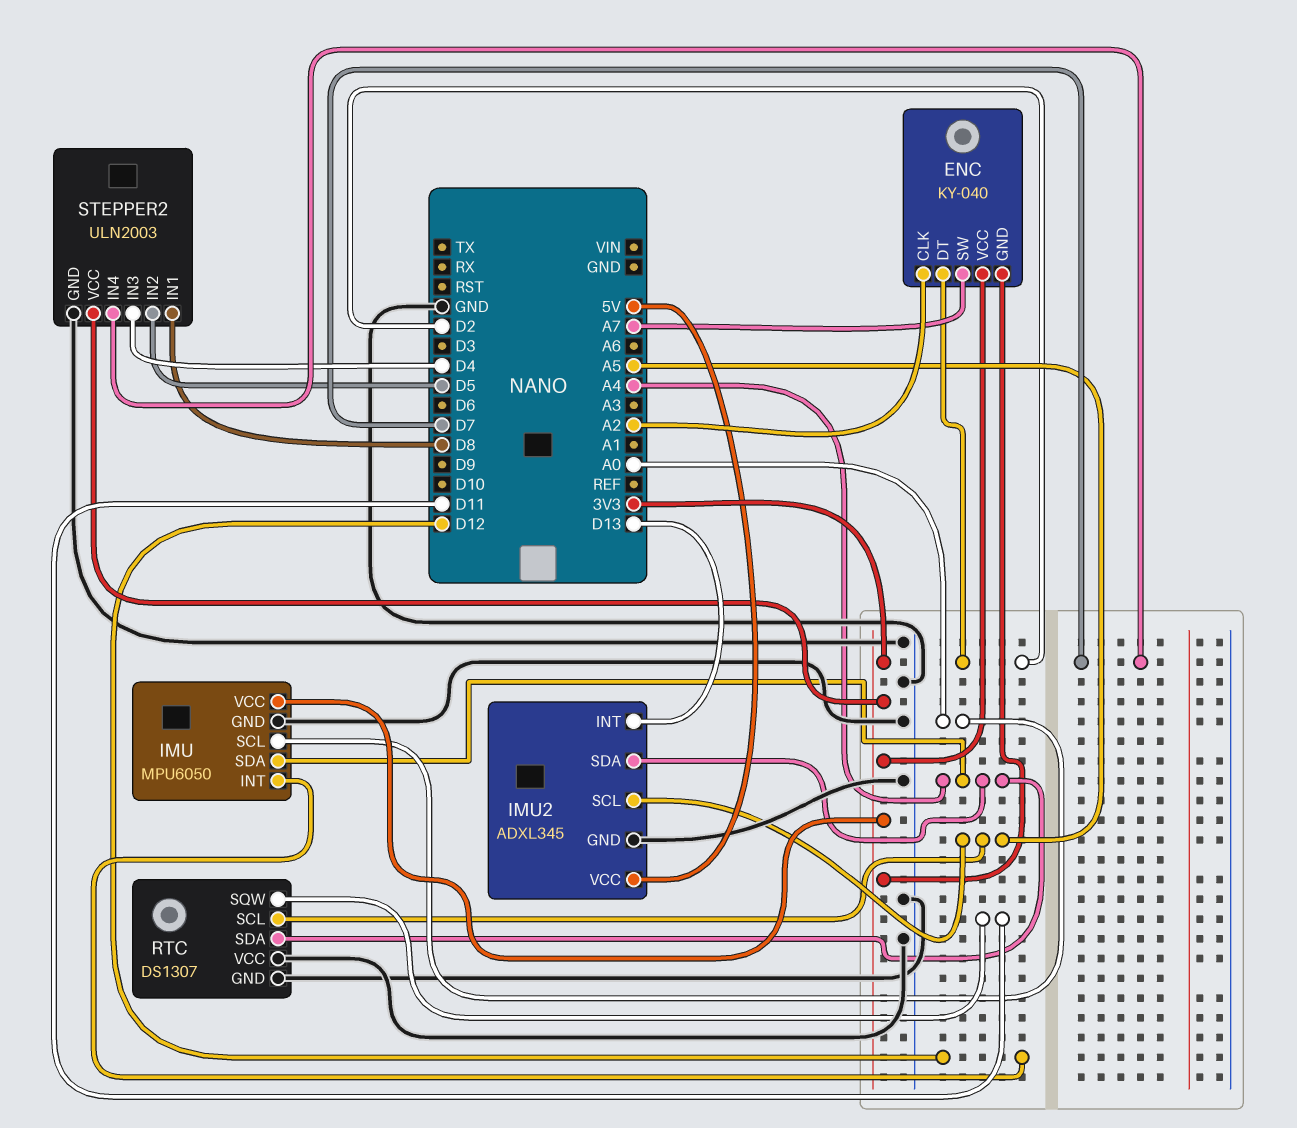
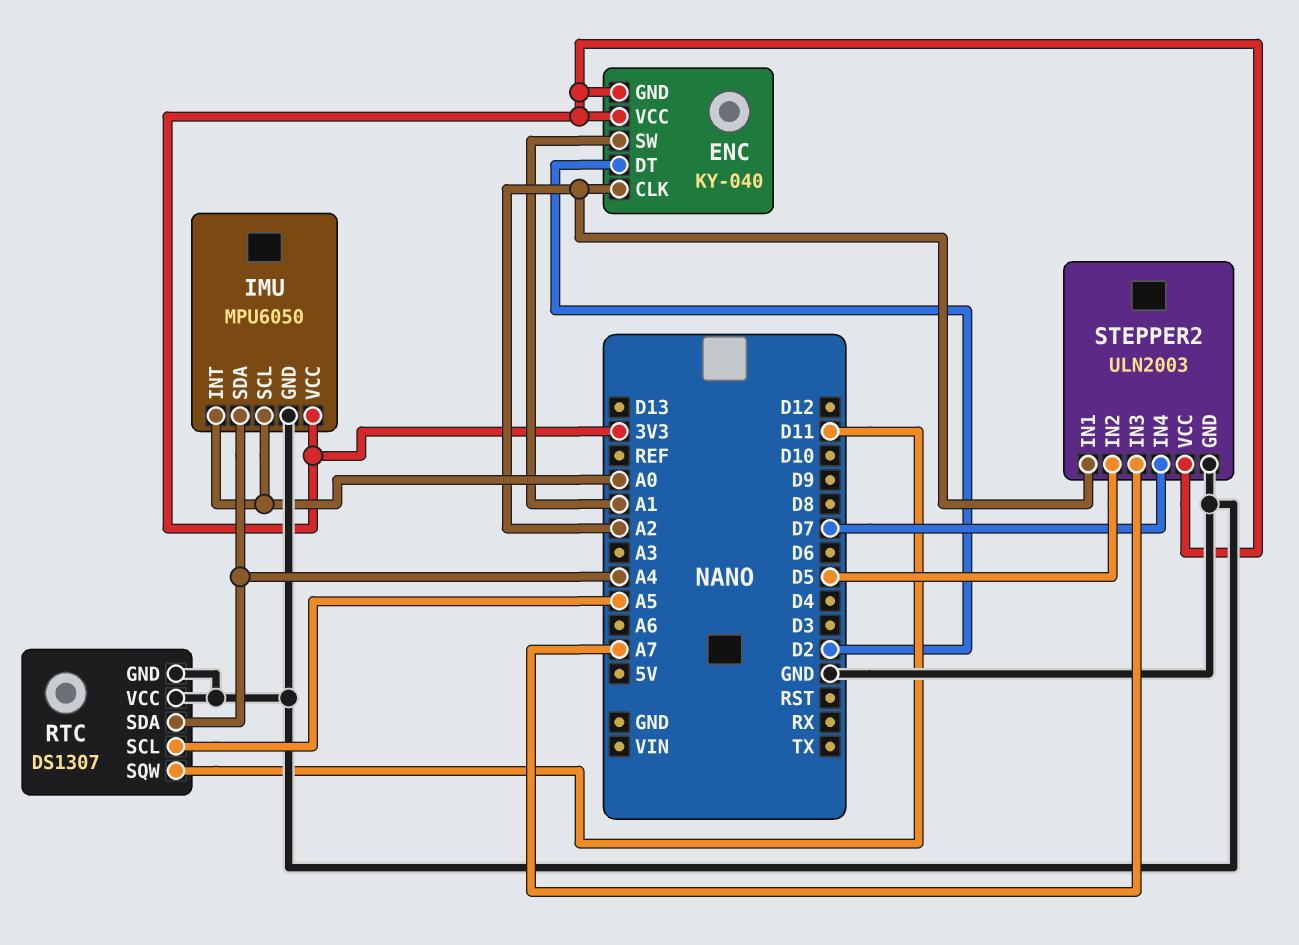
ENC pin SW: A7 -> A1
IMU pin INT: D12 -> A0
IMU2: ADXL345 -> none
IMU2 pin GND: GND -> none
IMU2 pin INT: D13 -> none
IMU2 pin SCL: A5 -> none
IMU2 pin SDA: A4 -> none
IMU2 pin VCC: 5V -> none
STEPPER2 pin IN1: D8 -> A2
STEPPER2 pin IN3: D4 -> A7

